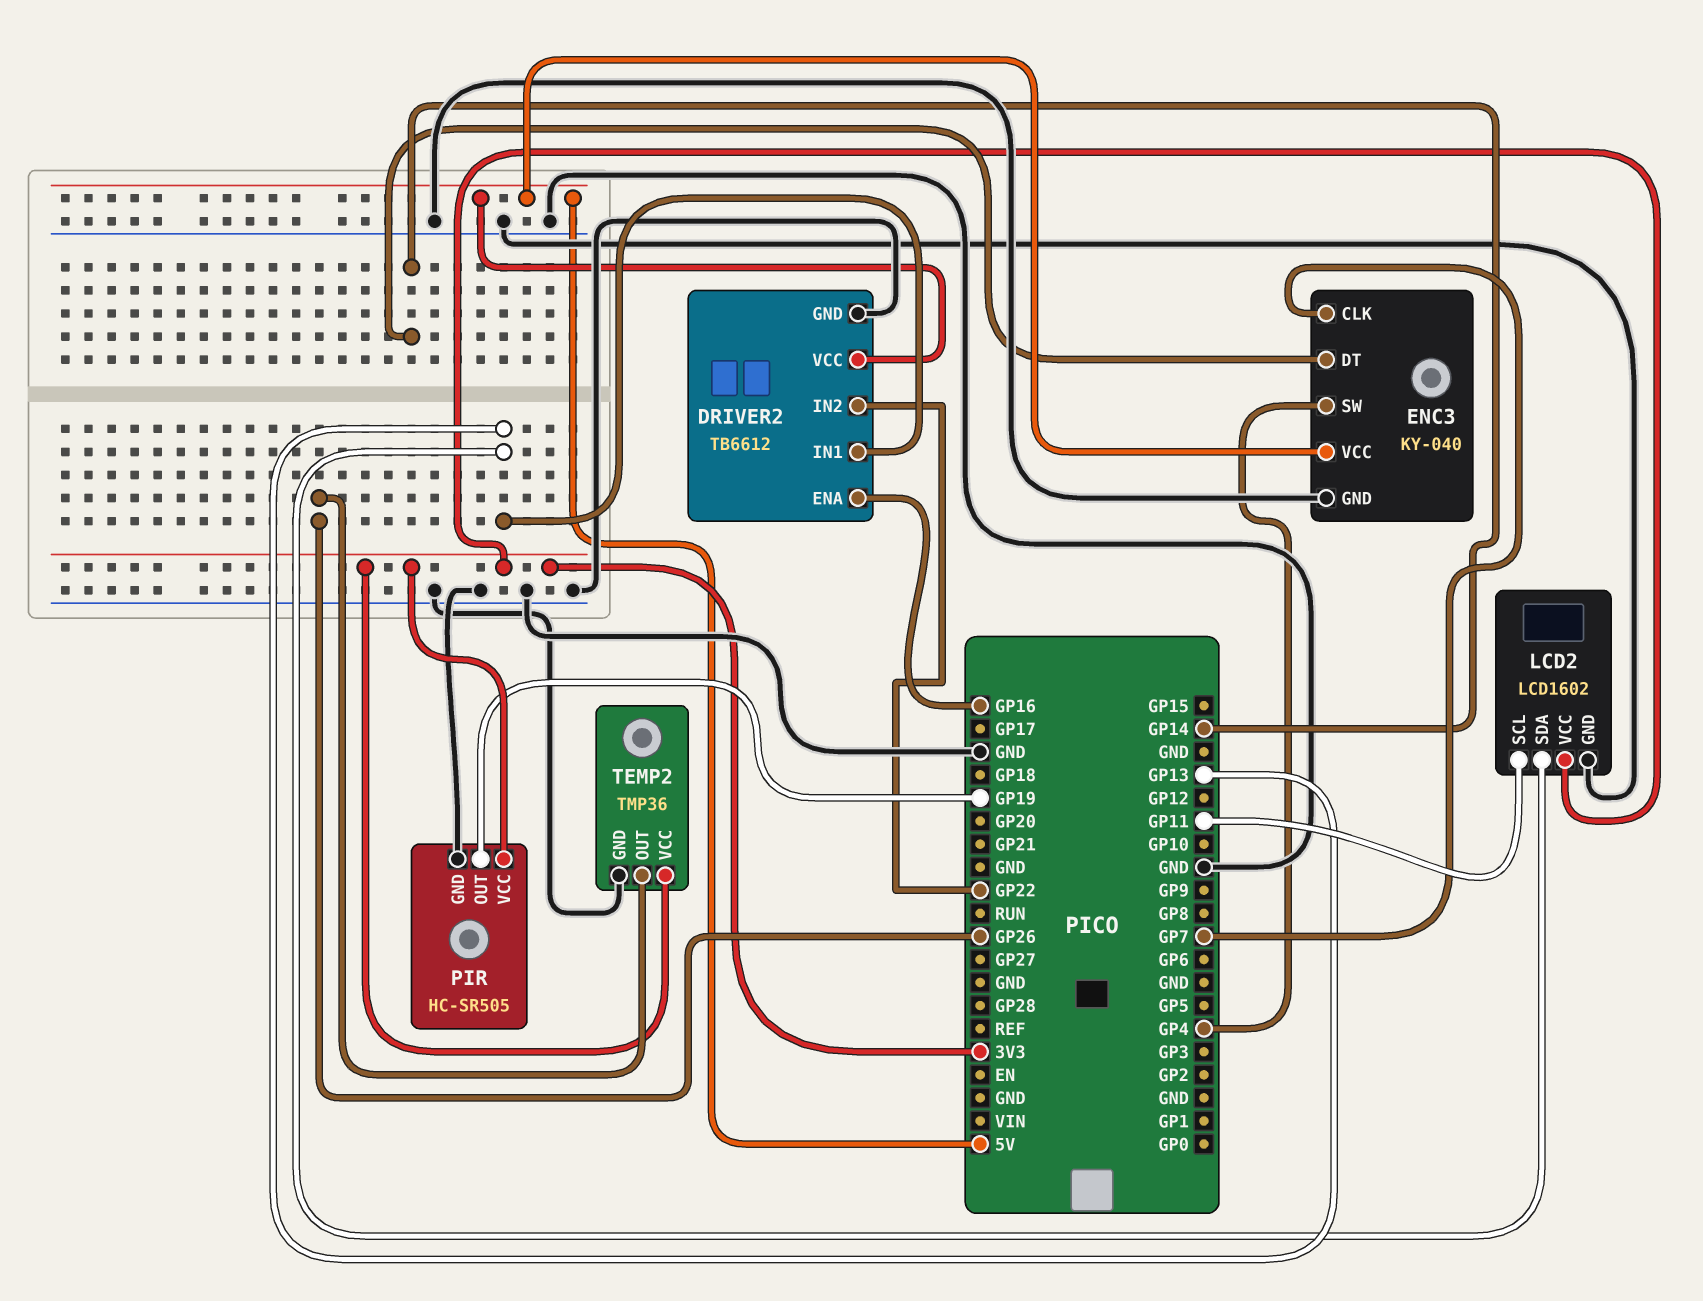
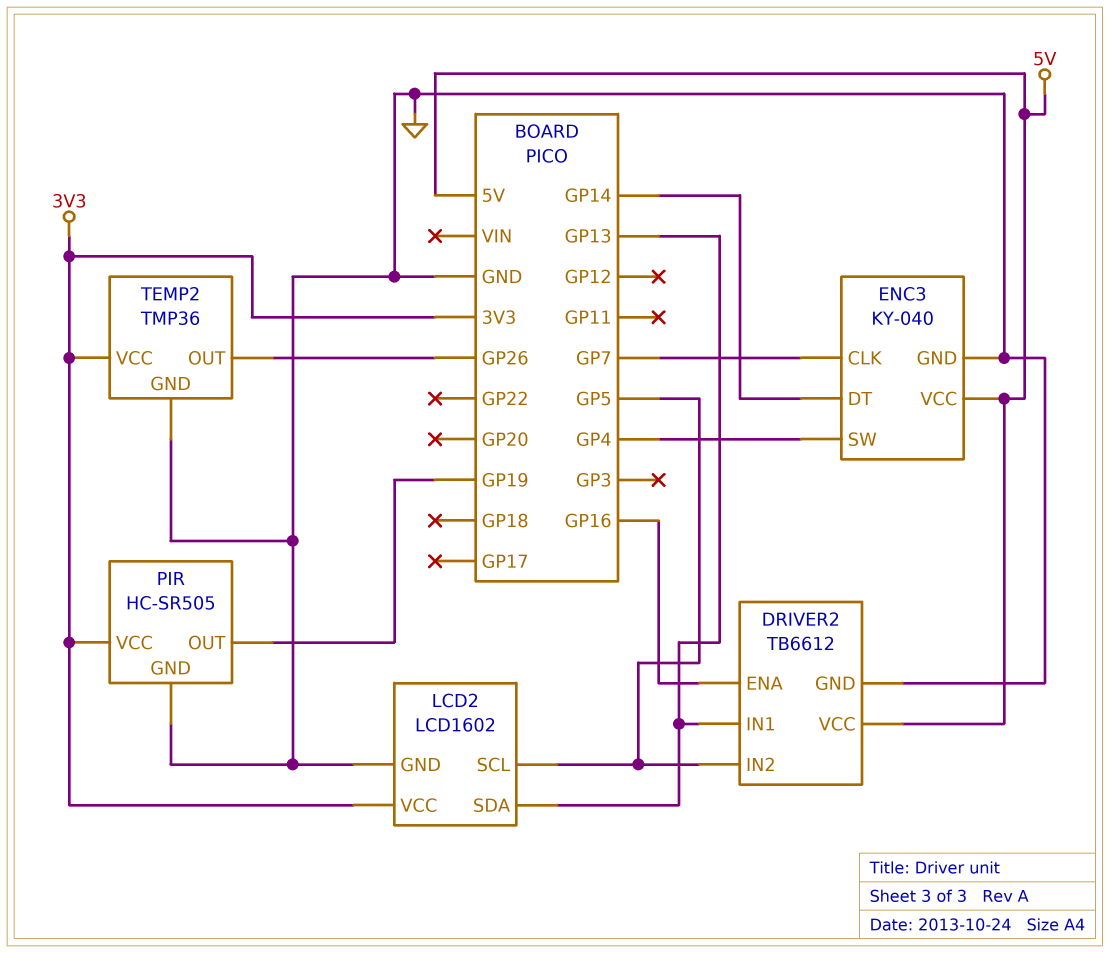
DRIVER2 pin IN2: GP22 -> GP5
LCD2 pin SCL: GP11 -> GP5

